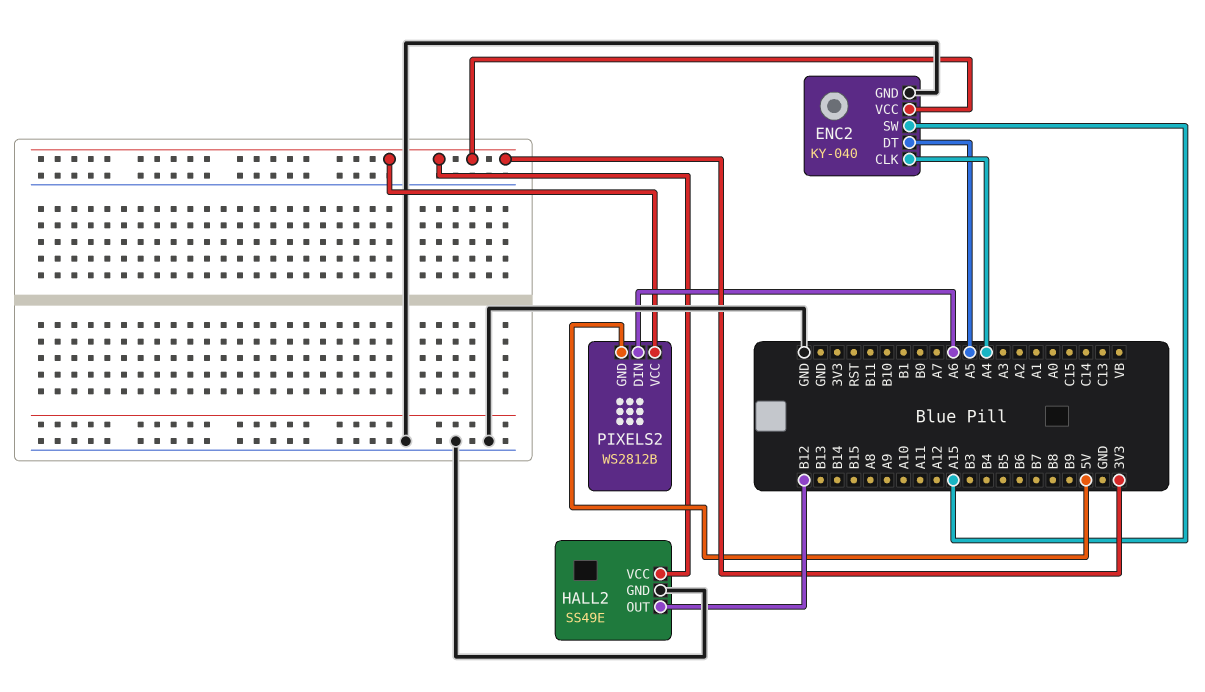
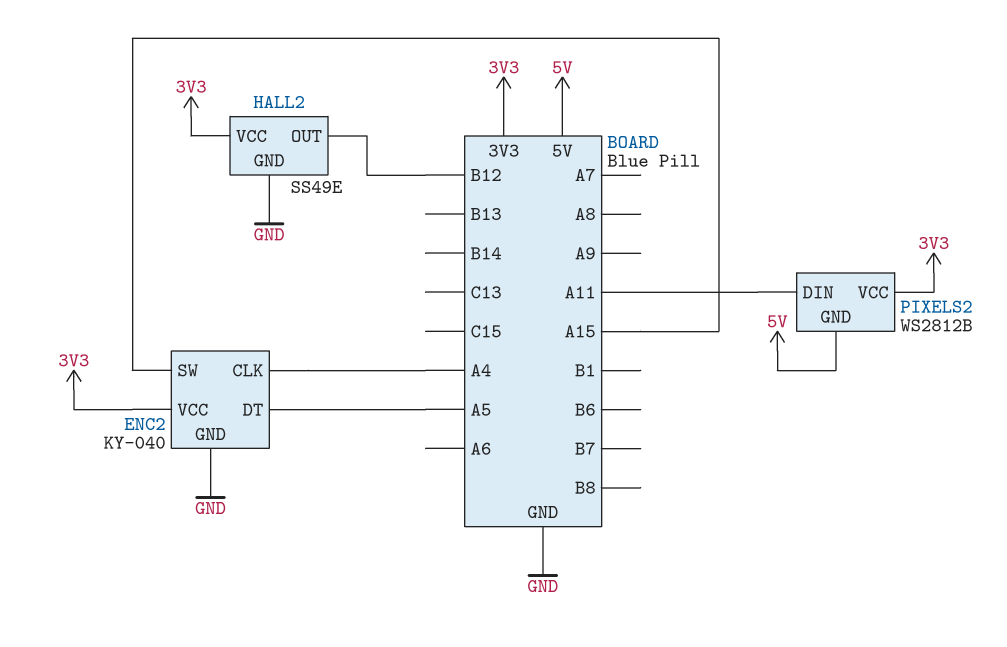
PIXELS2 pin DIN: A6 -> A11

